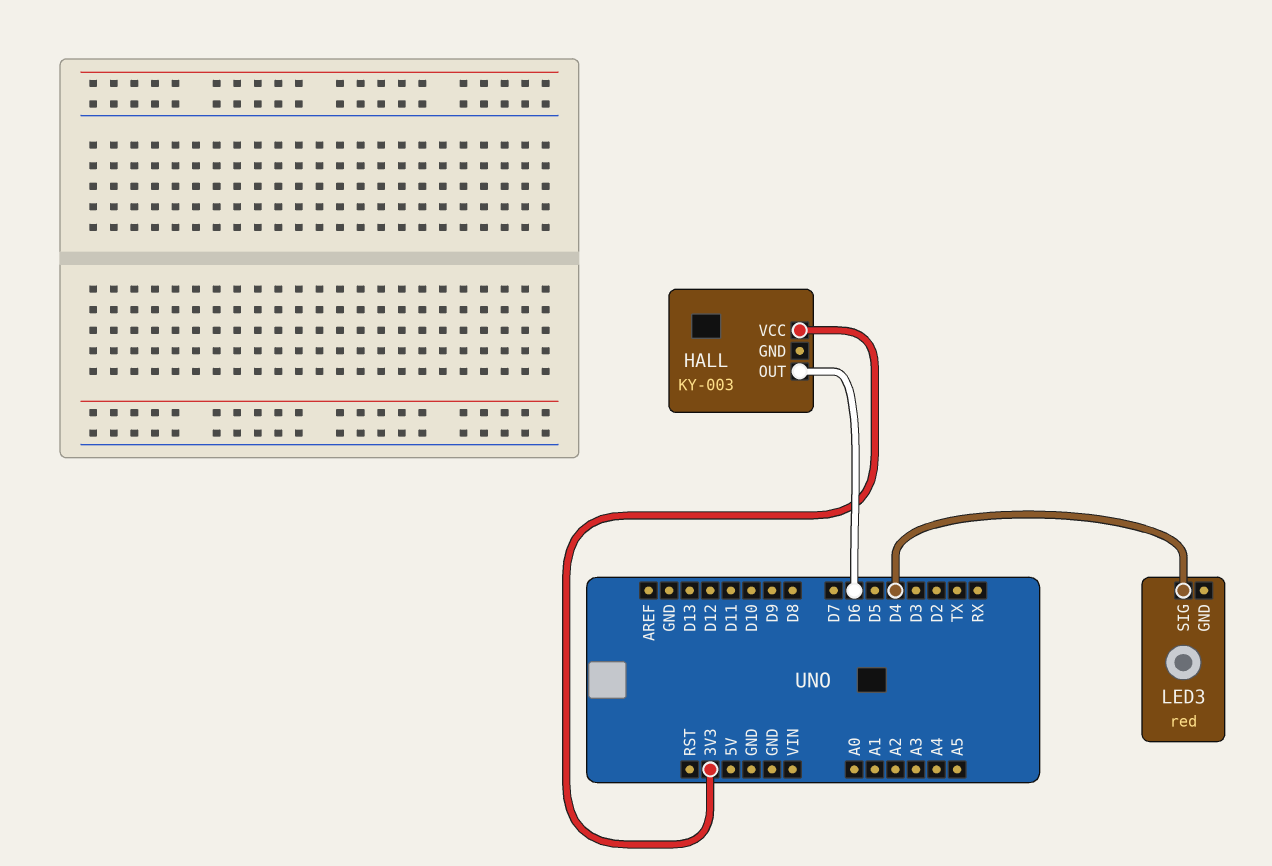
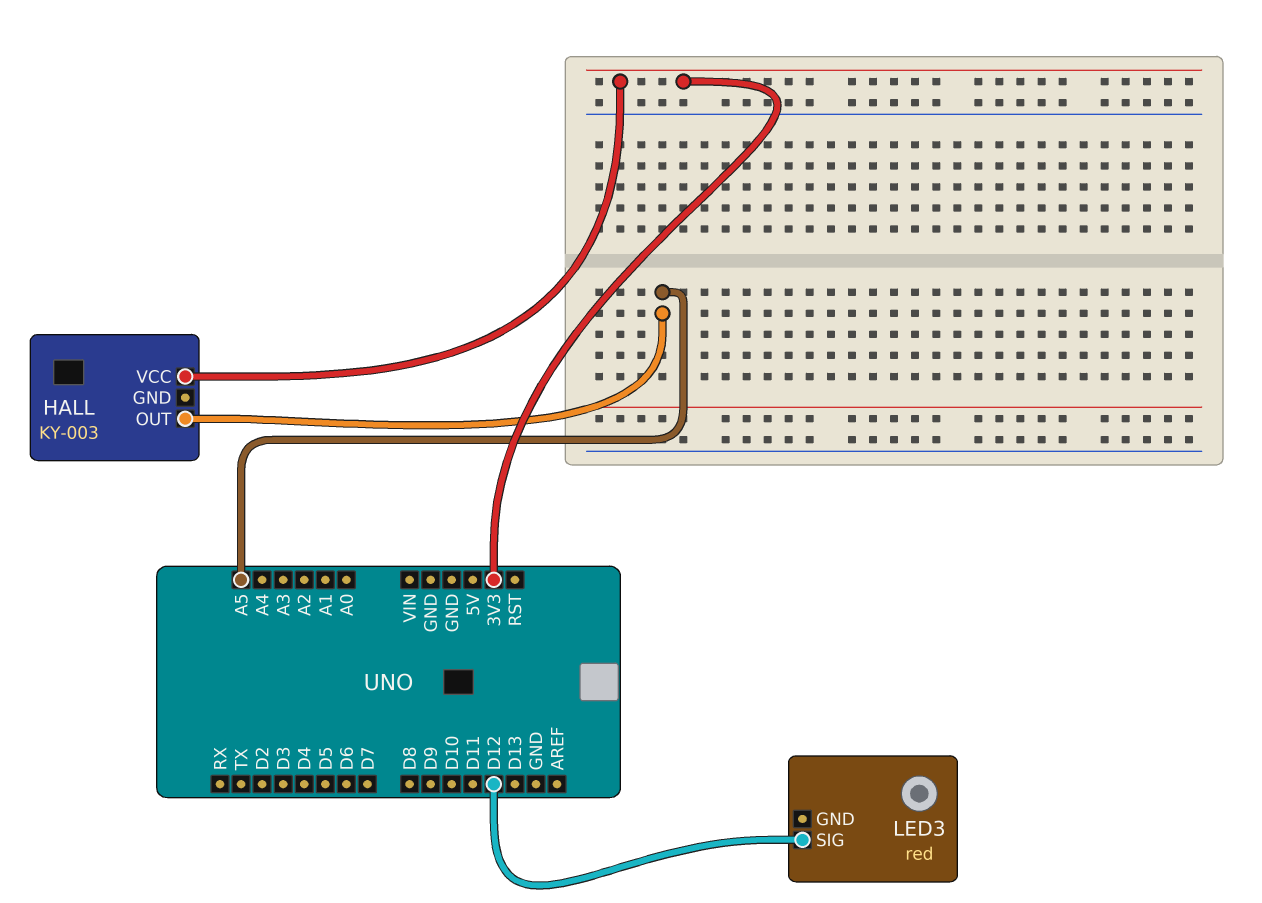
HALL pin OUT: D6 -> A5
LED3 pin SIG: D4 -> D12

